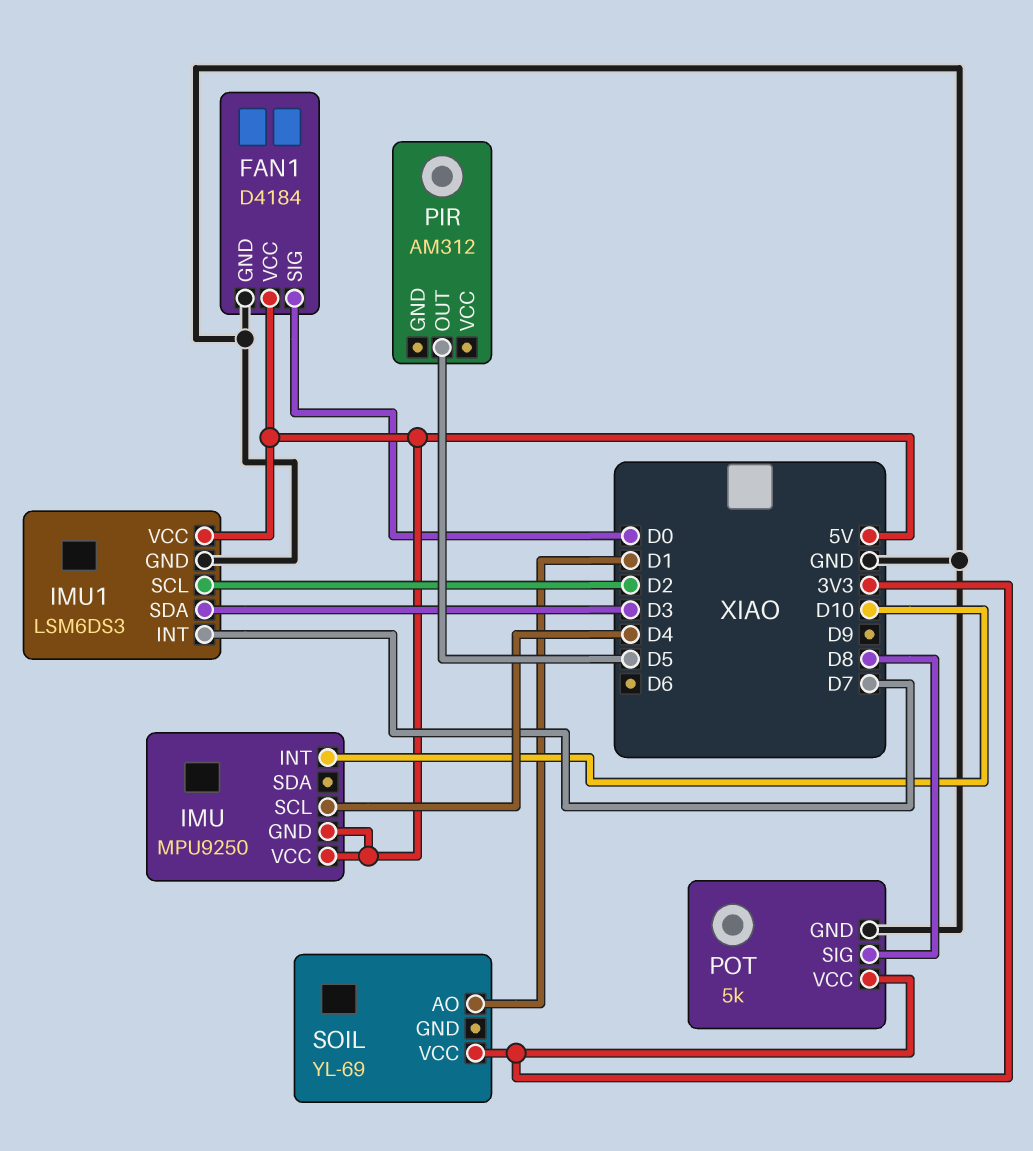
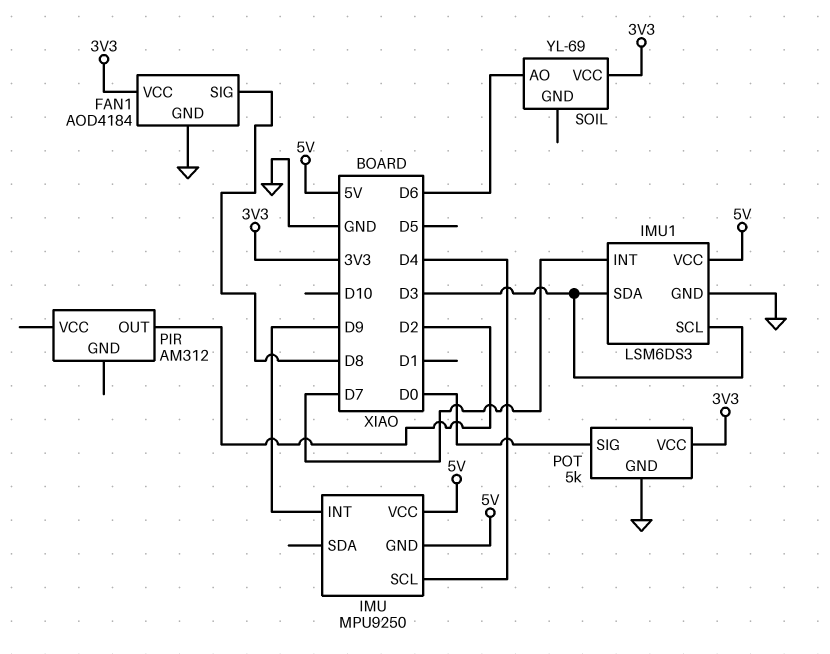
FAN1: D4184 -> AOD4184
FAN1 pin SIG: D0 -> D8
FAN1 pin VCC: 5V -> 3V3
IMU pin INT: D10 -> D9
IMU1 pin SCL: D2 -> D3
PIR pin OUT: D5 -> D2
POT pin SIG: D8 -> D0
SOIL pin AO: D1 -> D6

